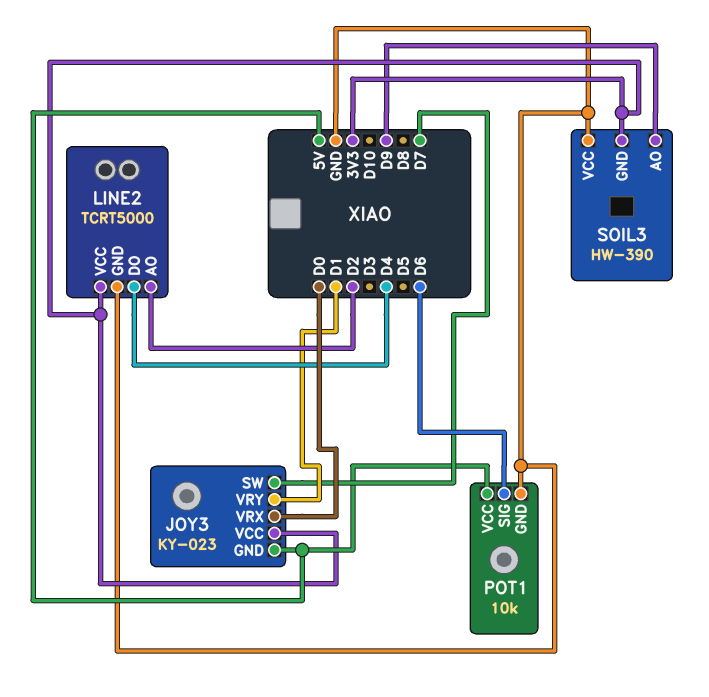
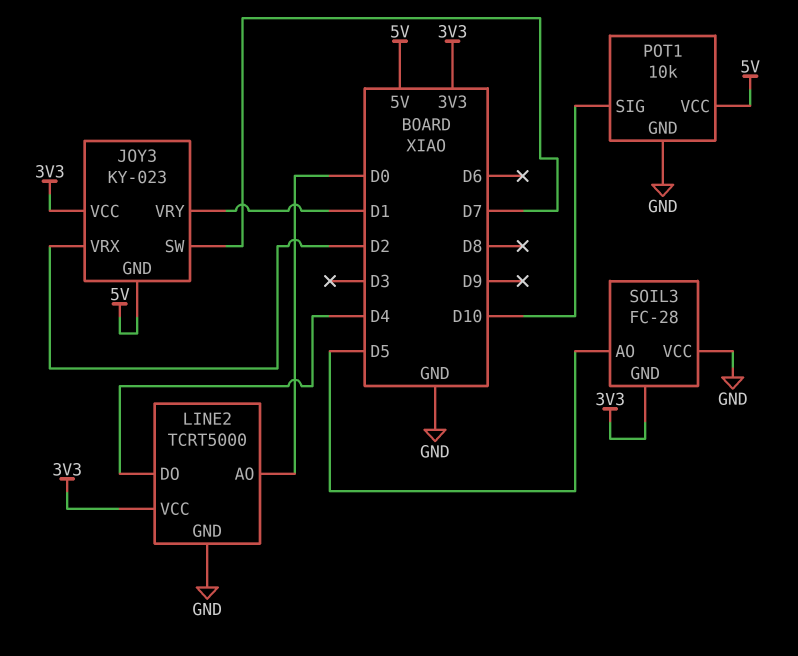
JOY3 pin VRX: D0 -> D2
LINE2 pin AO: D2 -> D0
POT1 pin SIG: D6 -> D10
SOIL3: HW-390 -> FC-28
SOIL3 pin AO: D9 -> D5

